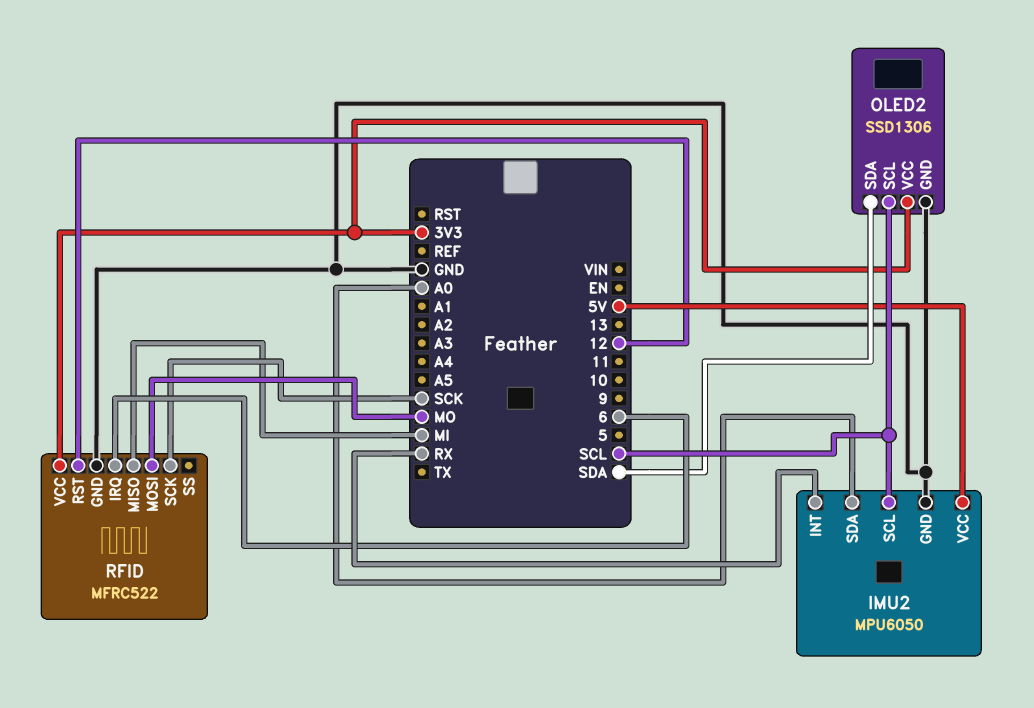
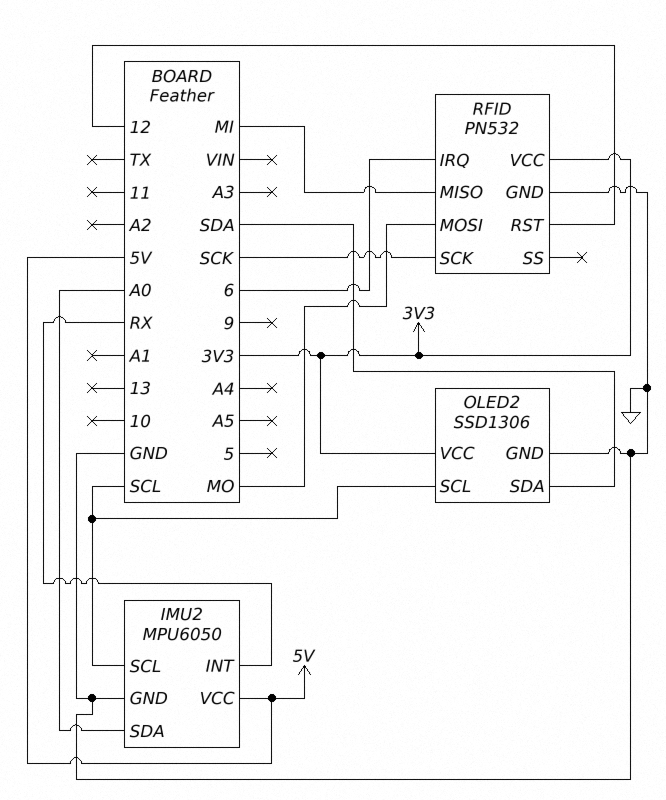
RFID: MFRC522 -> PN532

